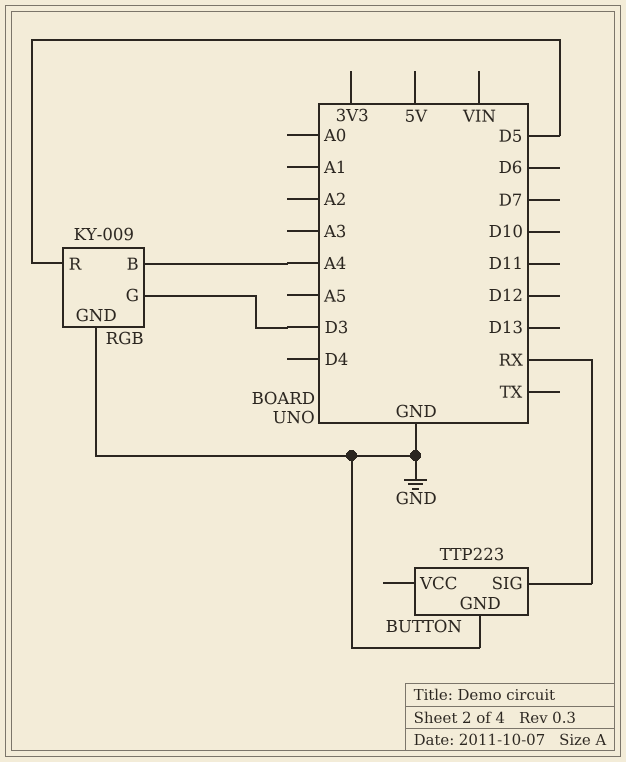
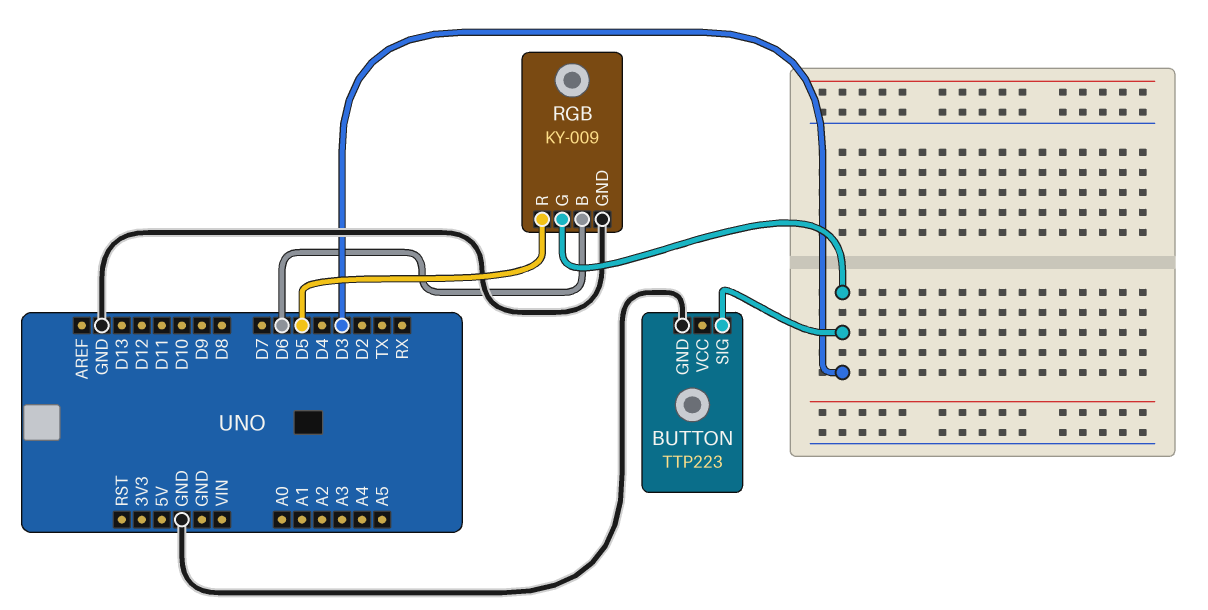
BUTTON pin SIG: RX -> D3
RGB pin B: A4 -> D6

